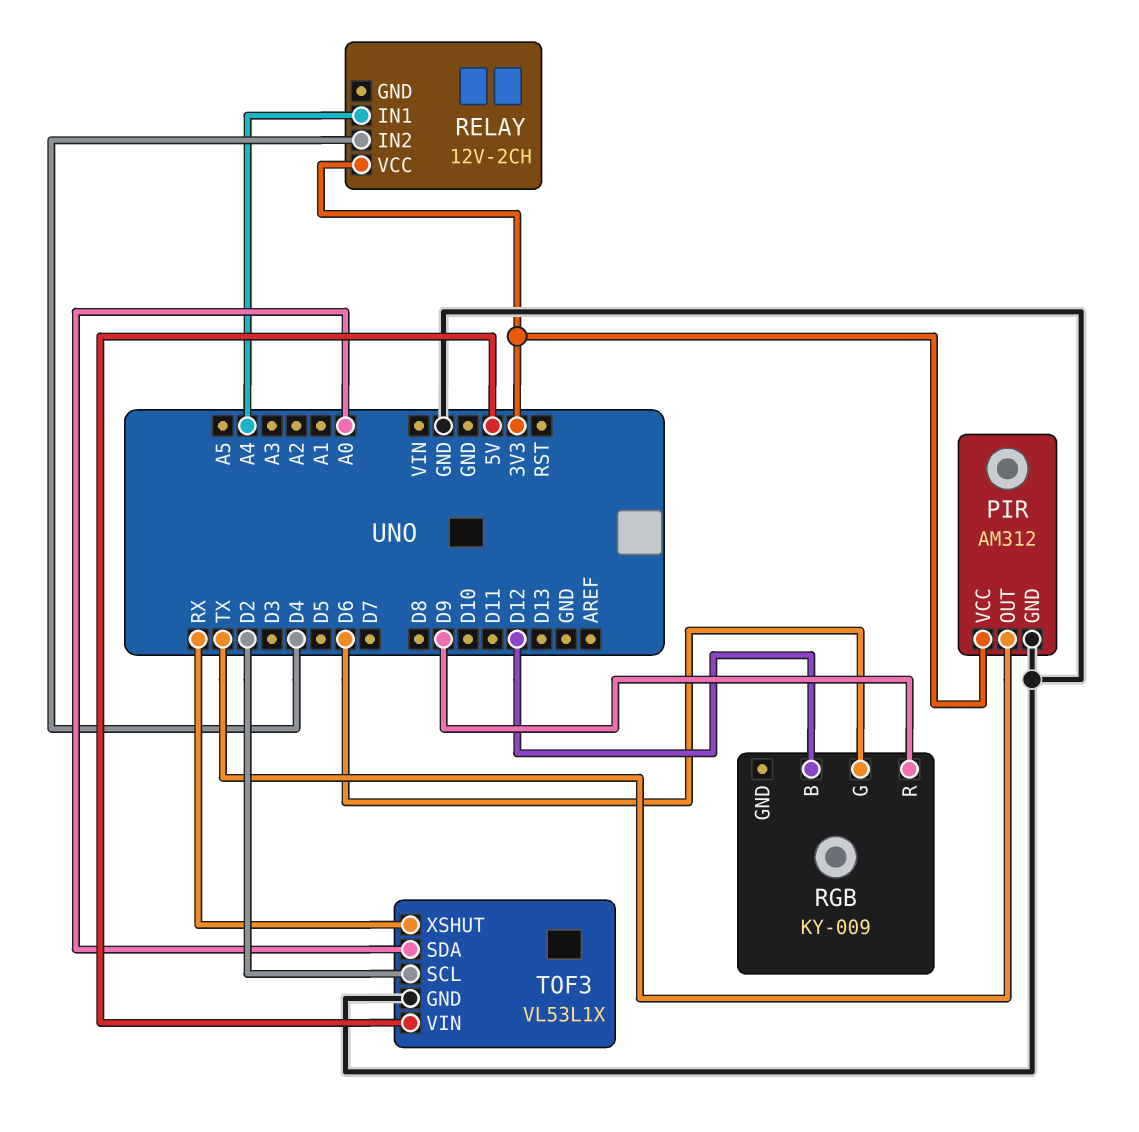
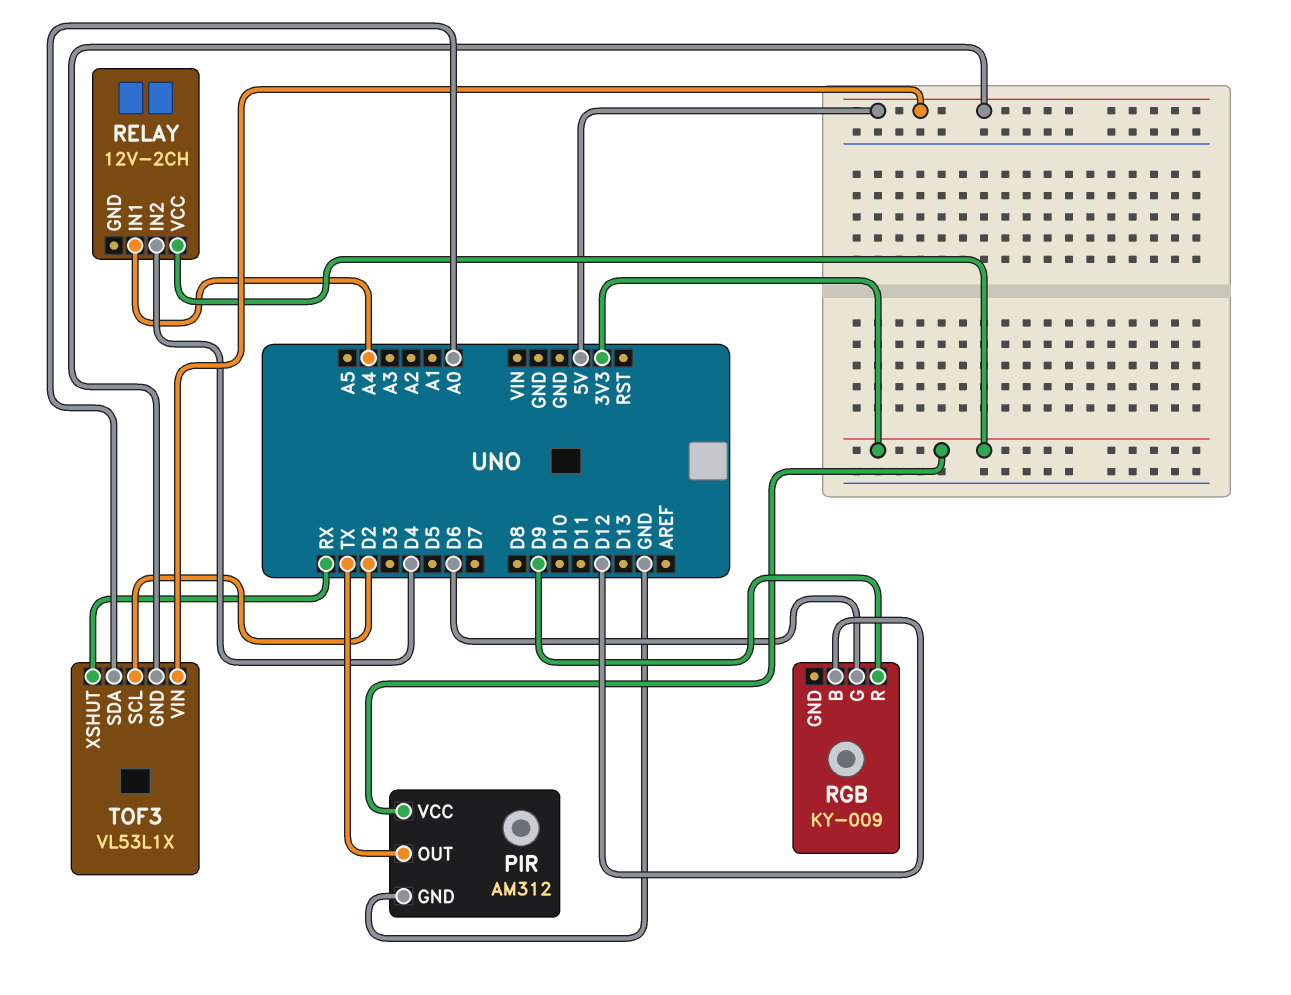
TOF3 pin GND: GND -> 5V

